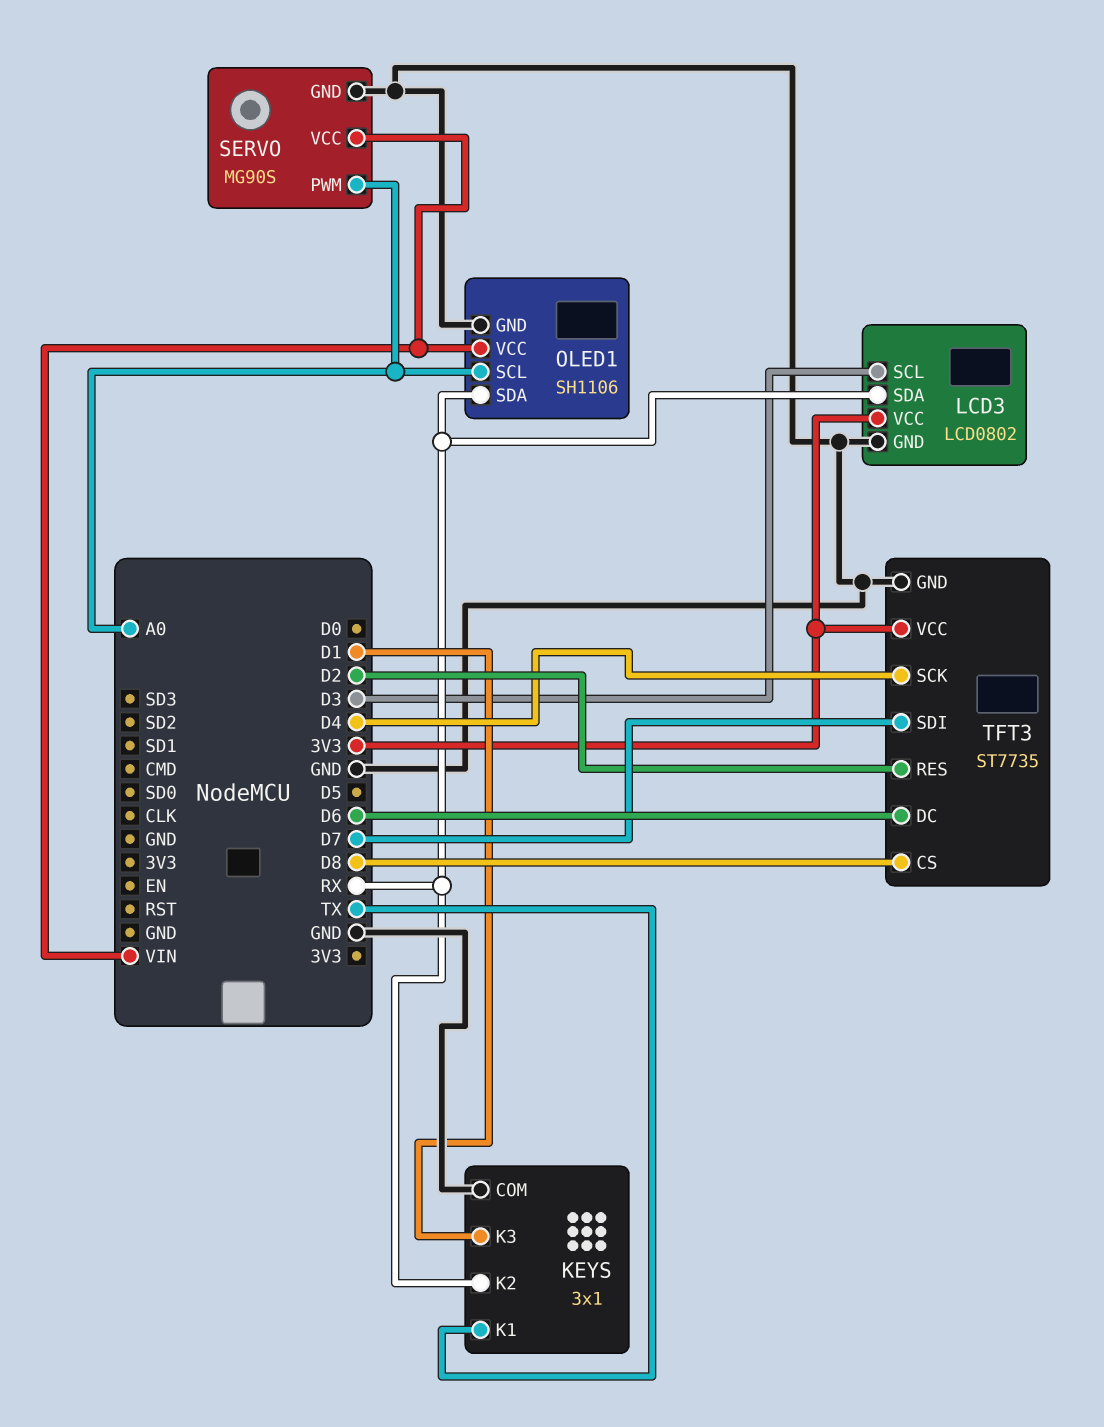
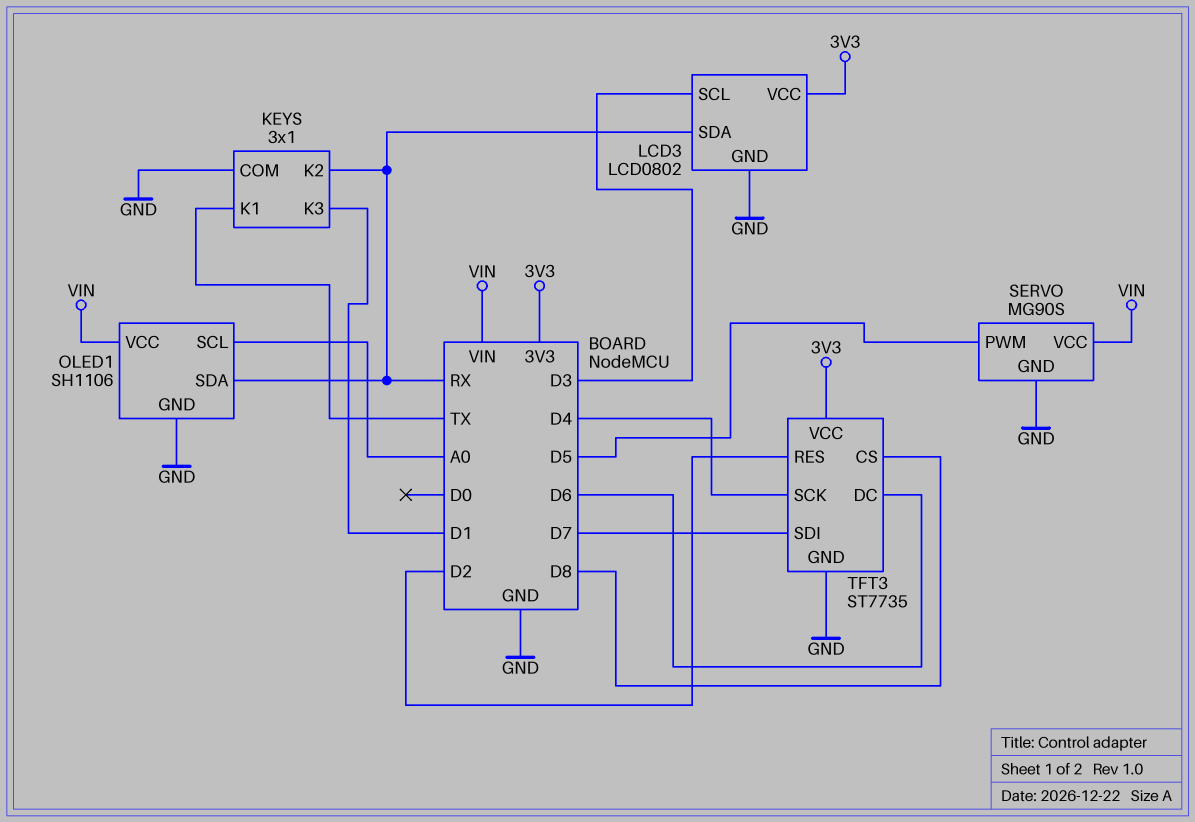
SERVO pin PWM: A0 -> D5

